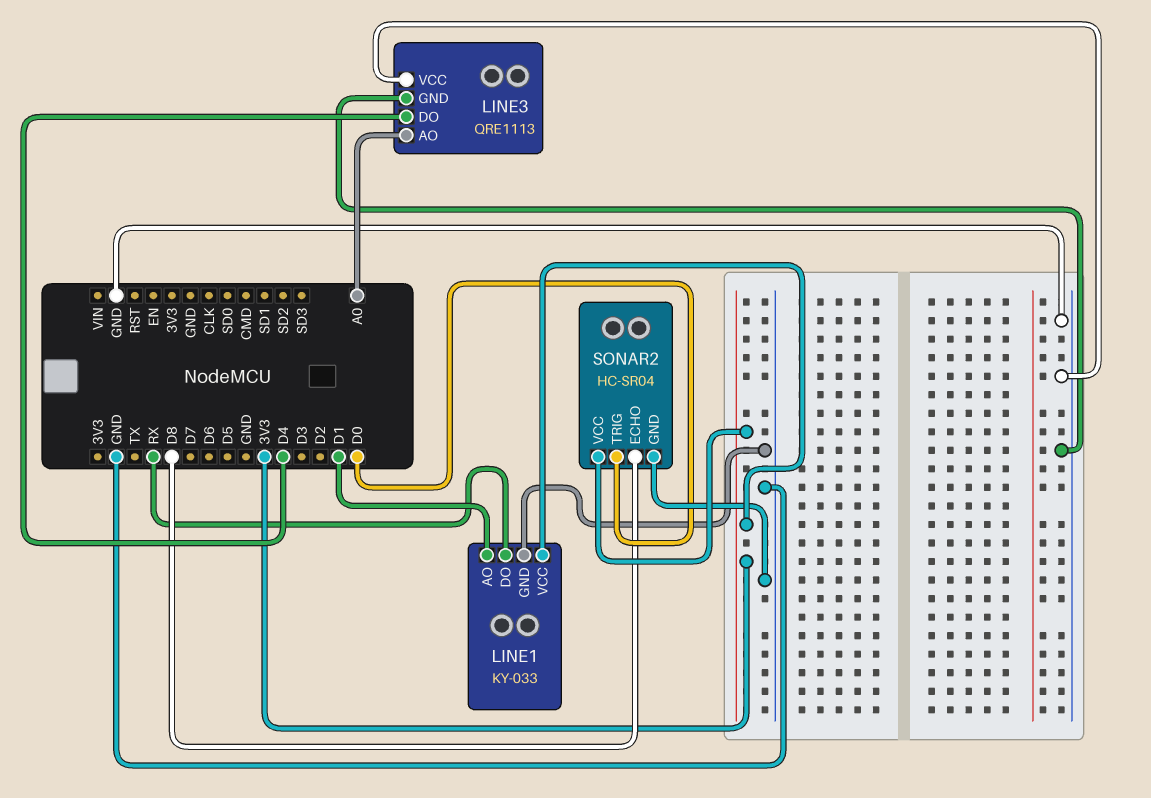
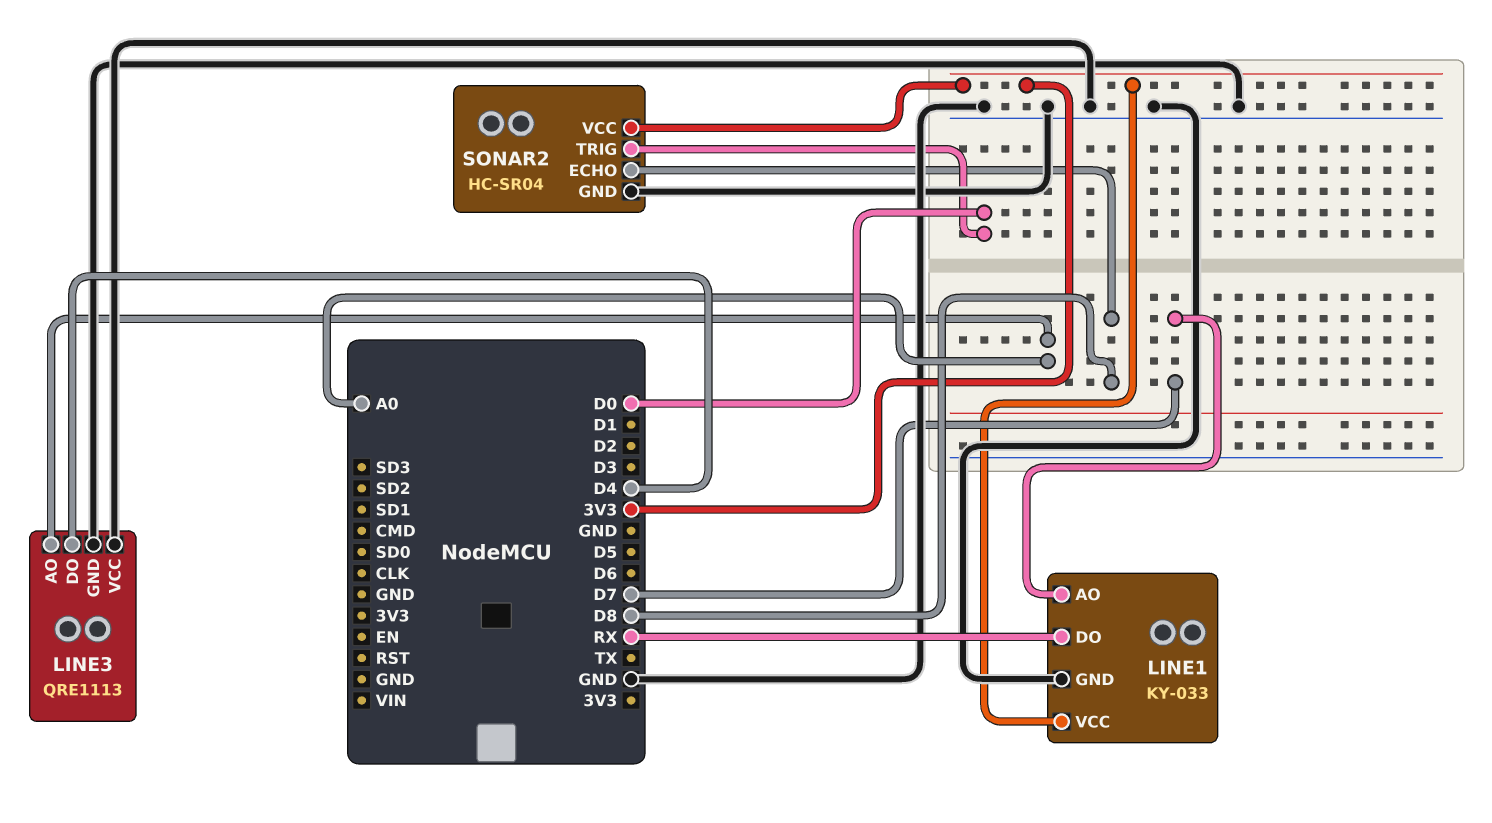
LINE1 pin AO: D1 -> D7

